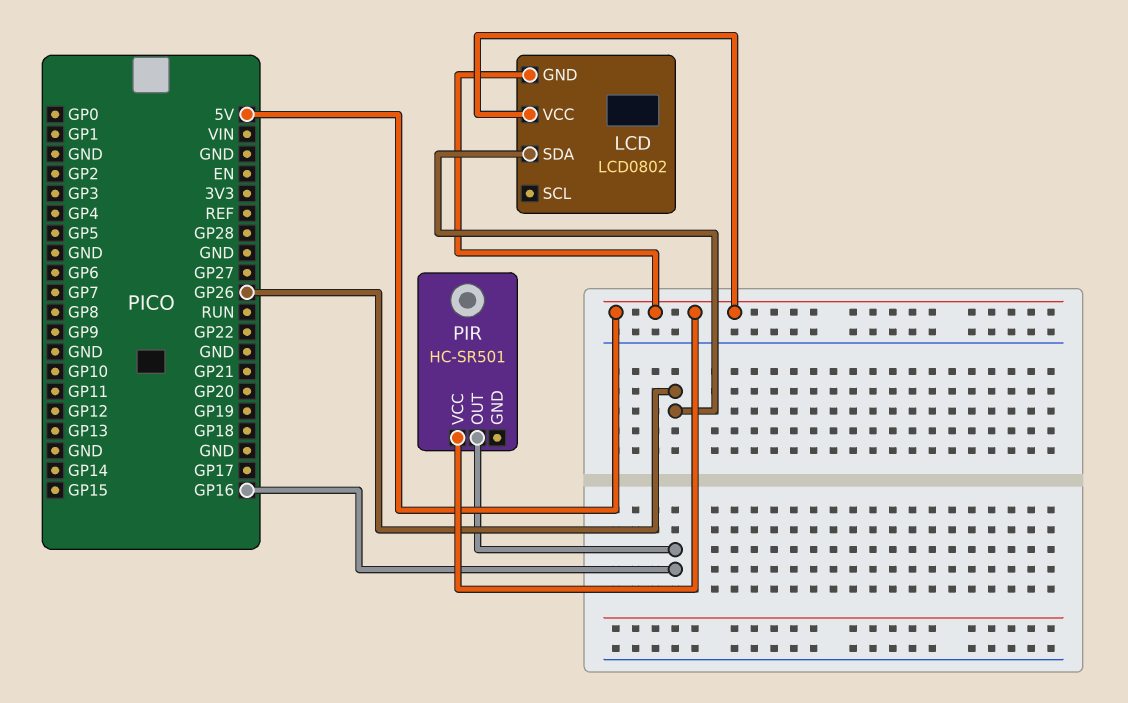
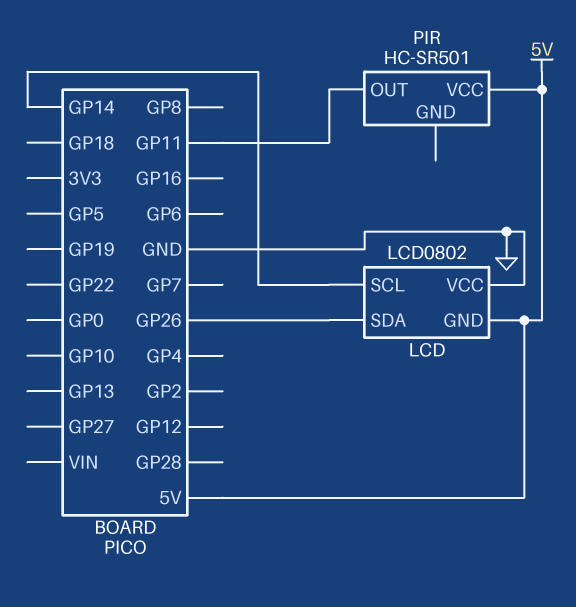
LCD pin SCL: none -> GP14
LCD pin VCC: 5V -> GND
PIR pin OUT: GP16 -> GP11

